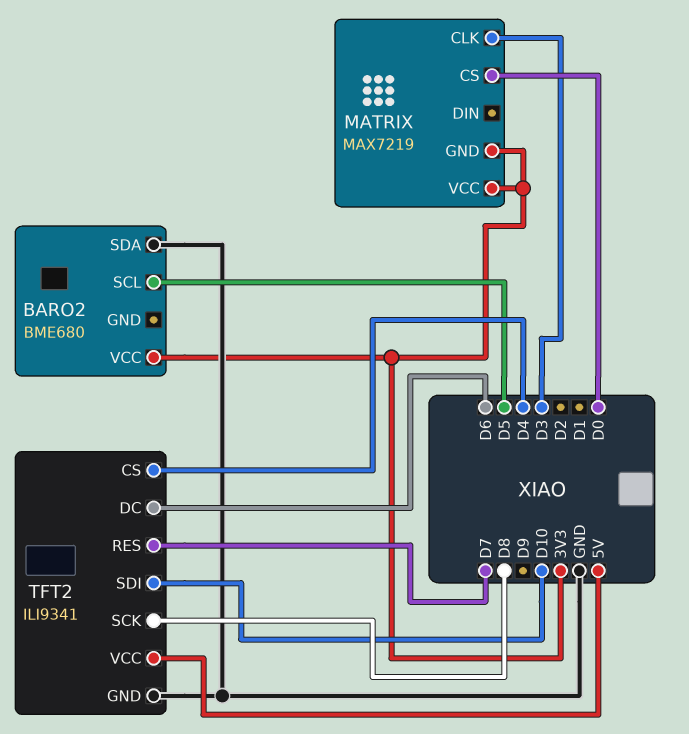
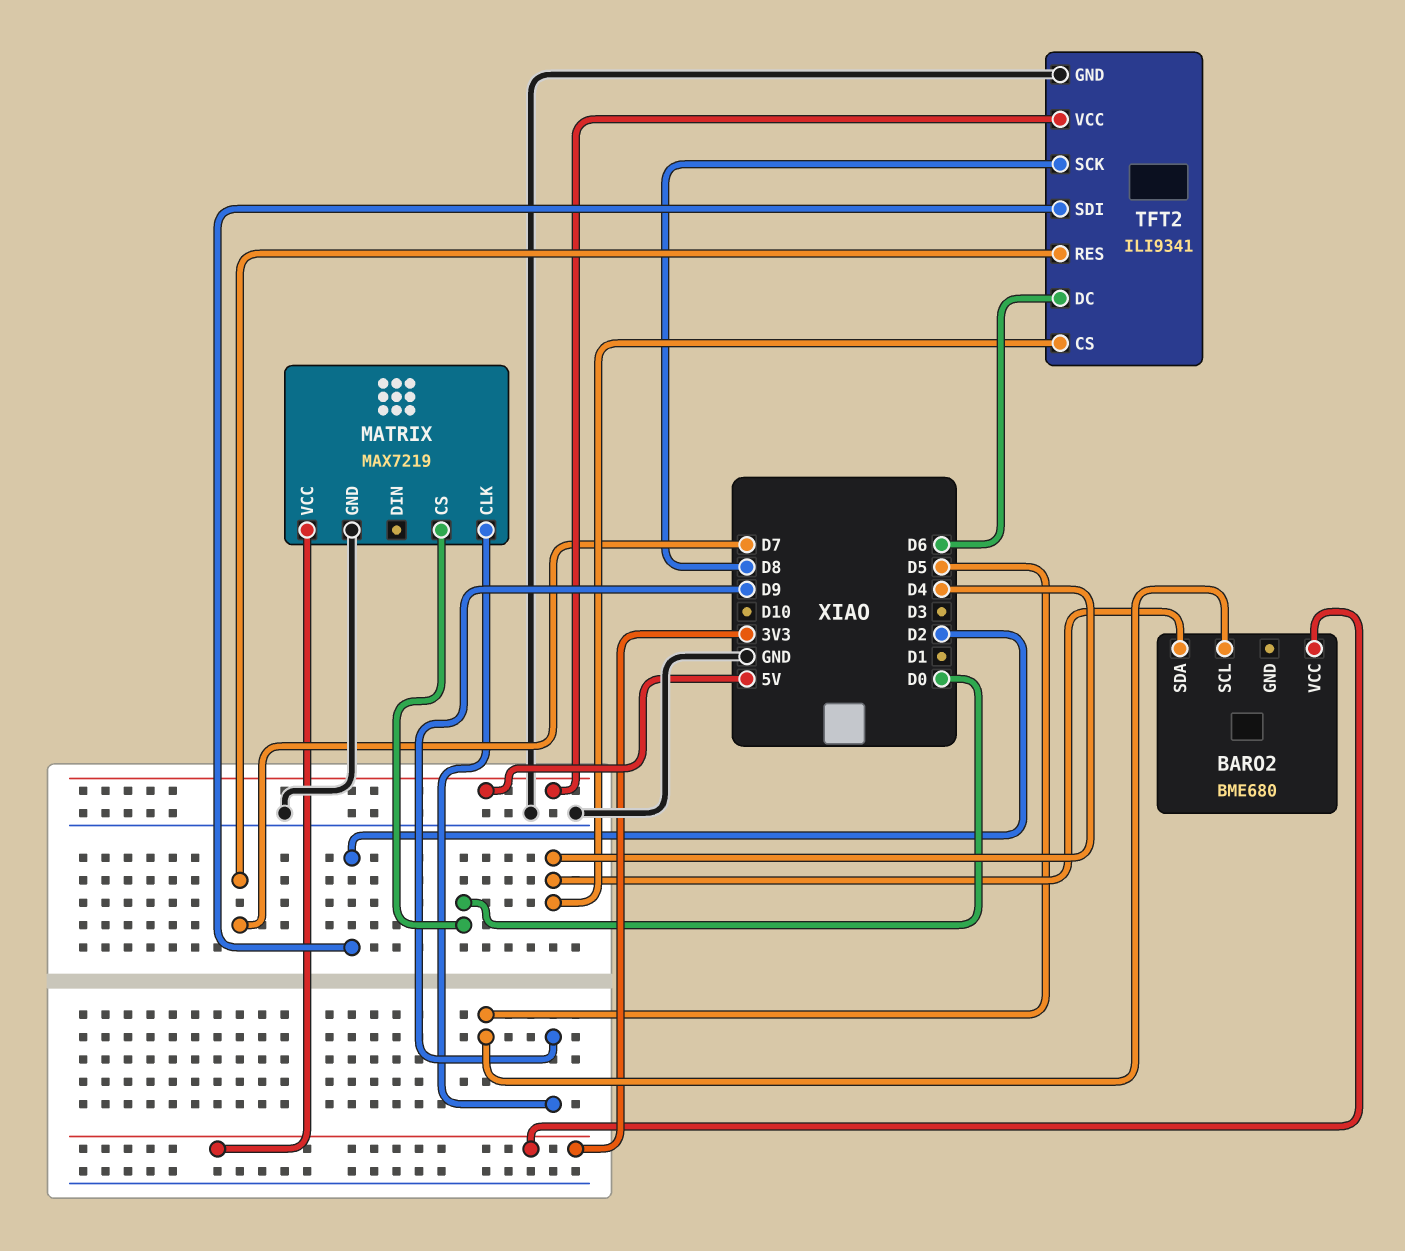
BARO2 pin SDA: GND -> D4
MATRIX pin CLK: D3 -> D9
MATRIX pin GND: 3V3 -> GND
TFT2 pin SDI: D10 -> D2

